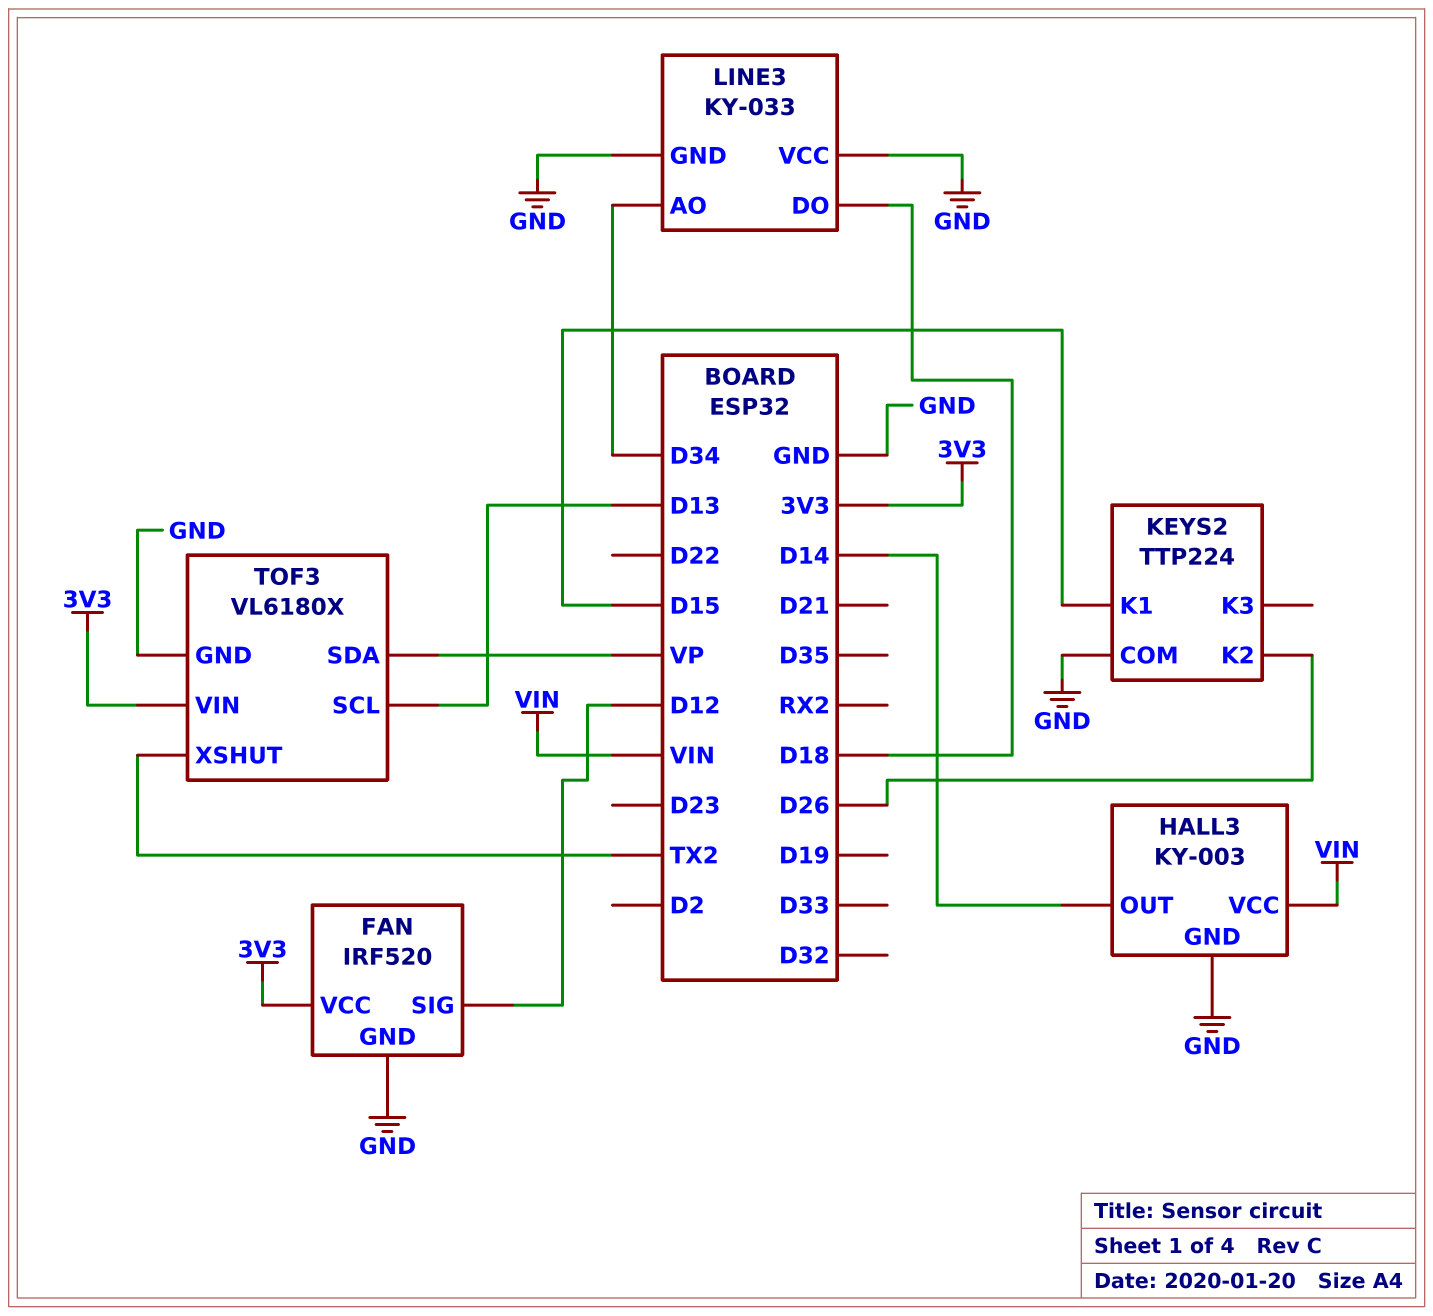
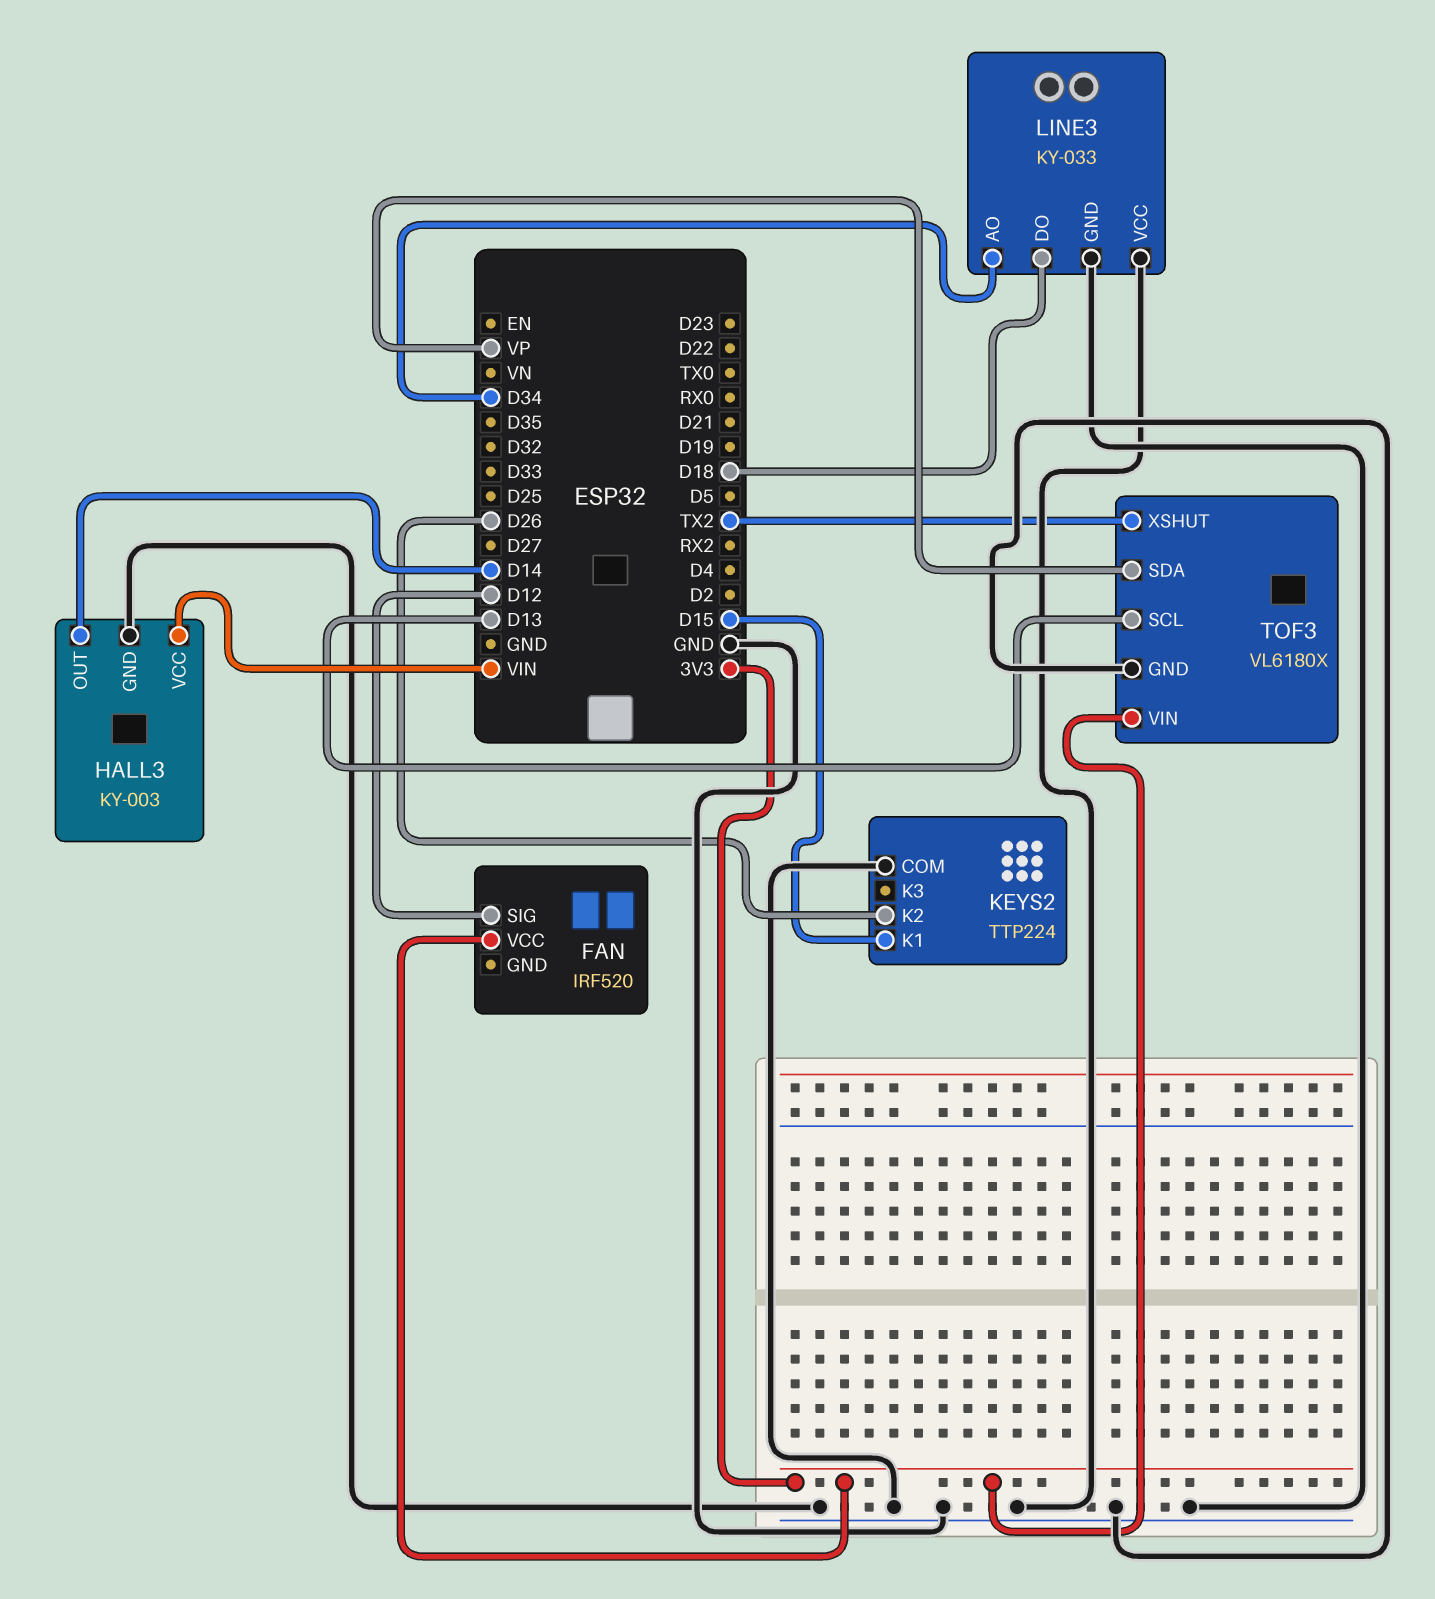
FAN pin GND: GND -> none

